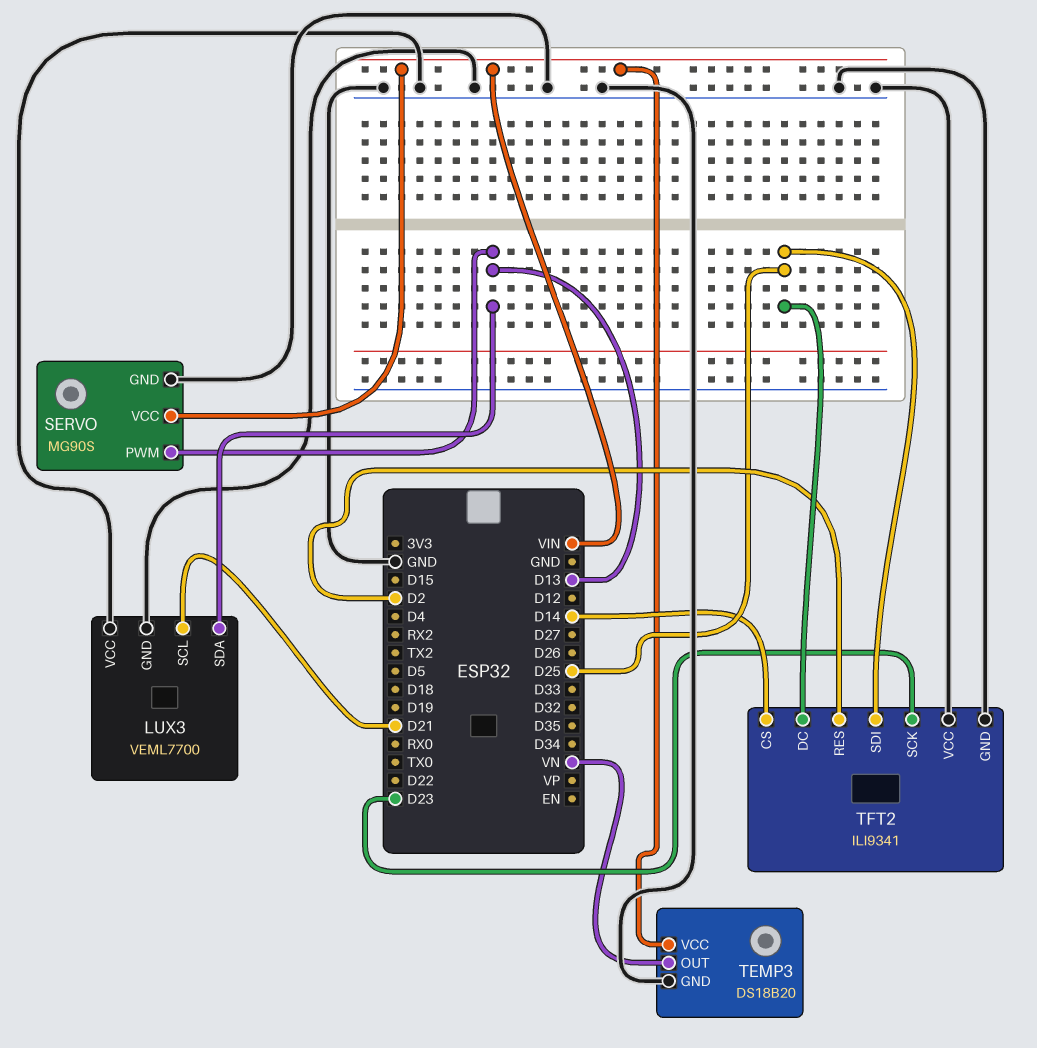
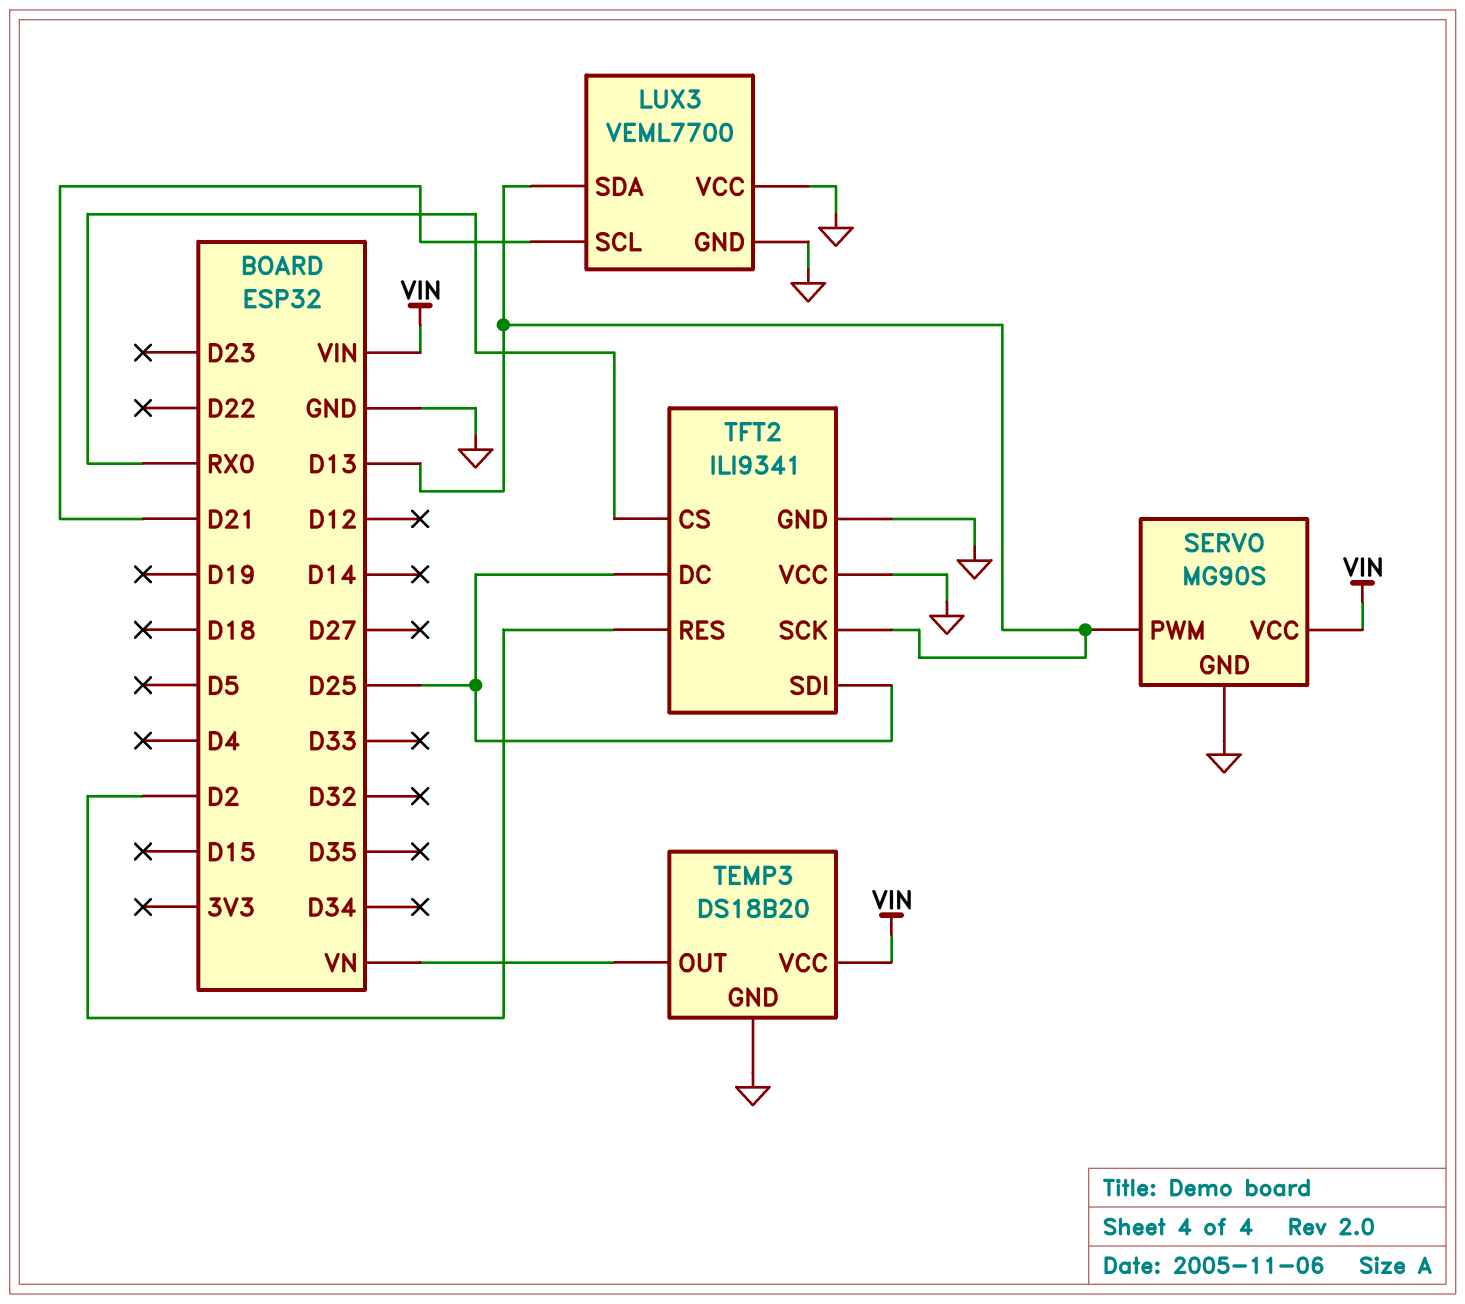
TFT2 pin CS: D14 -> RX0
TFT2 pin SCK: D23 -> D13

